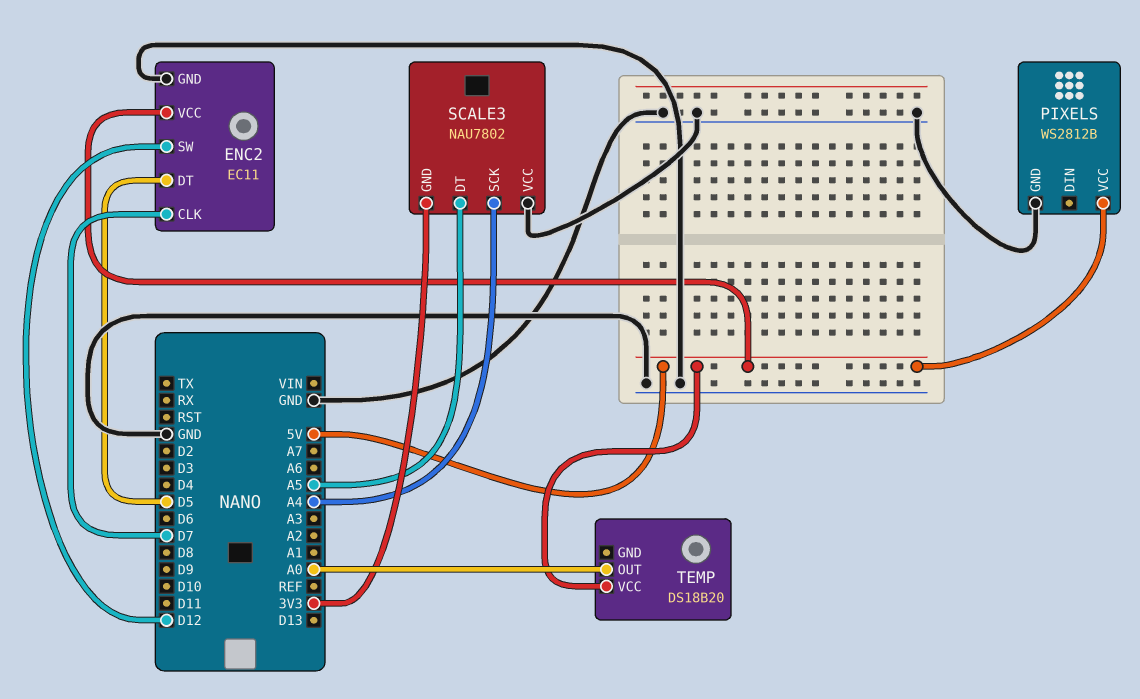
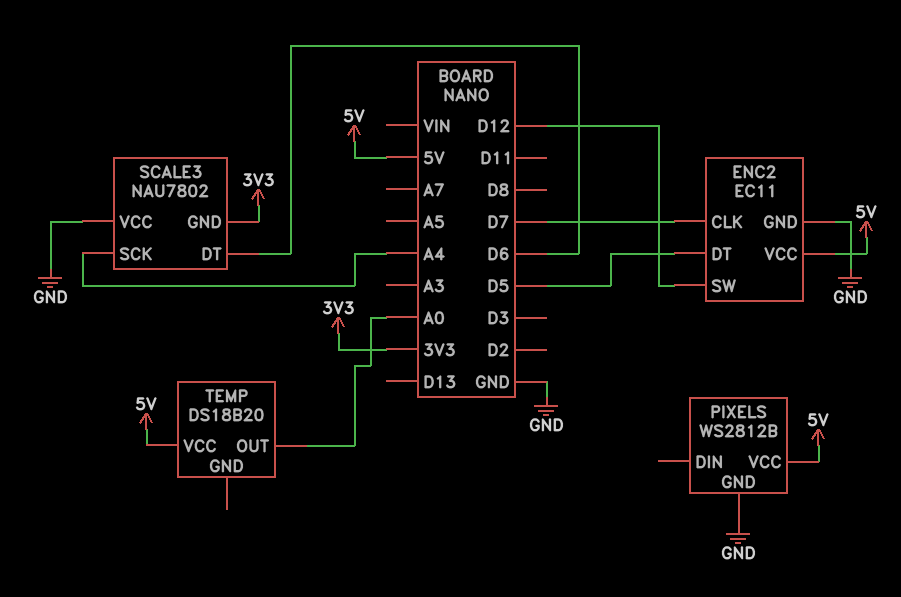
SCALE3 pin DT: A5 -> D6

